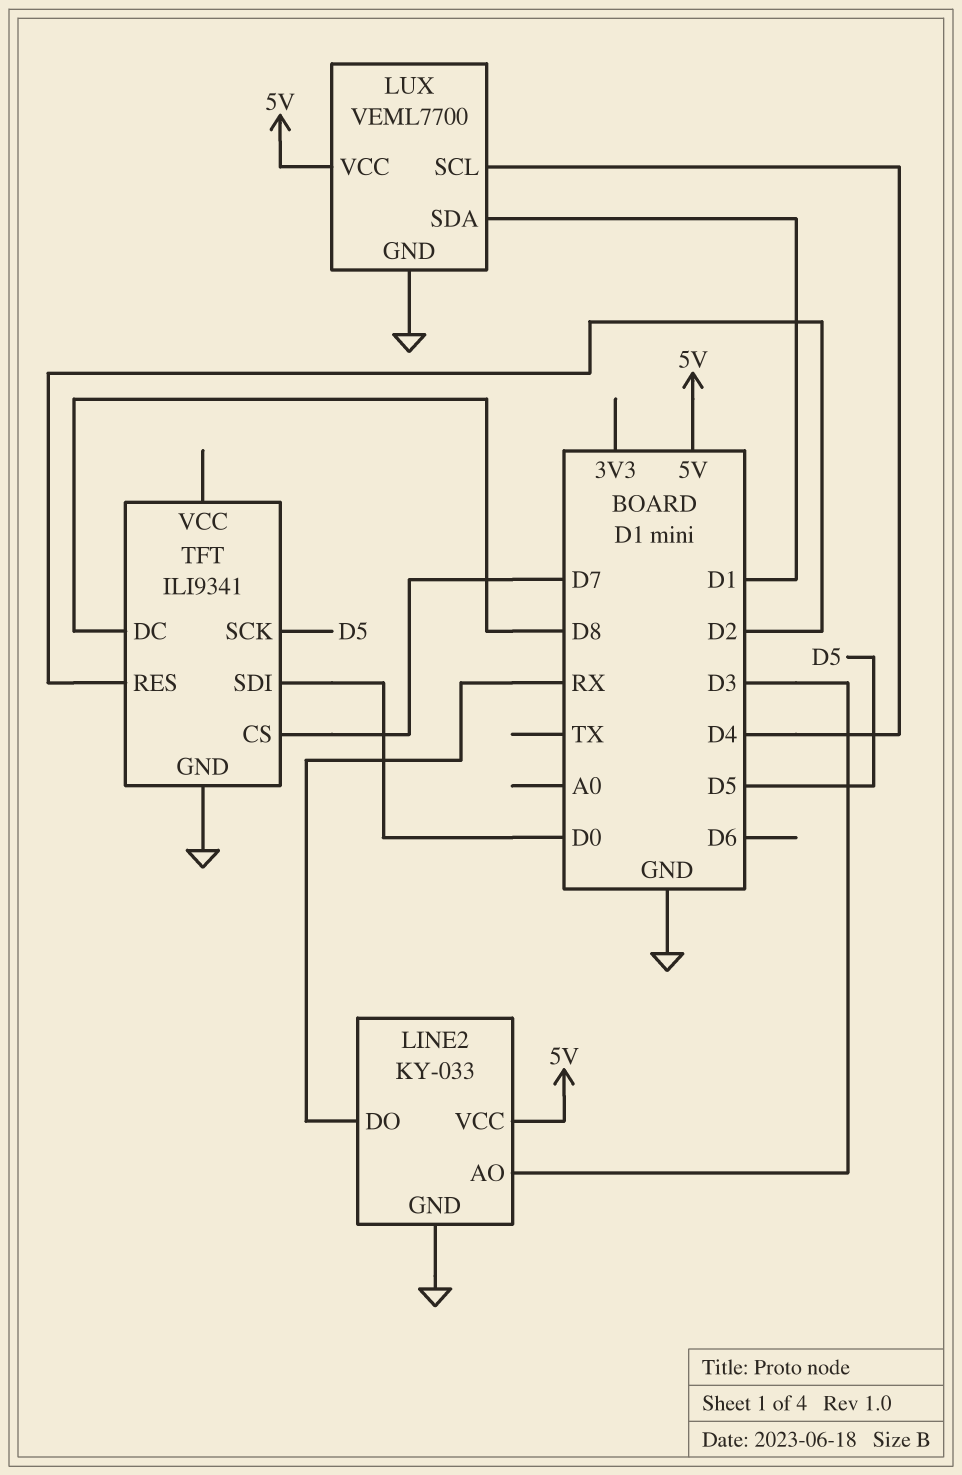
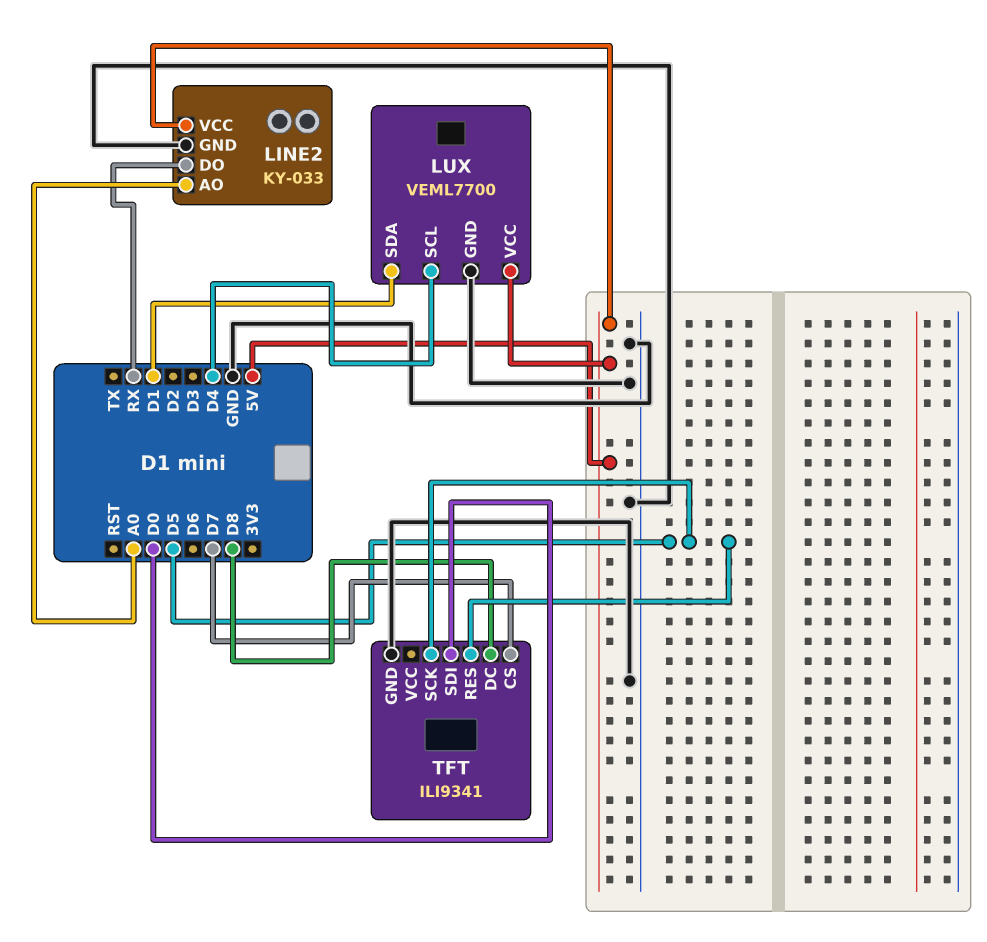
LINE2 pin AO: D3 -> A0
TFT pin RES: D2 -> D5

